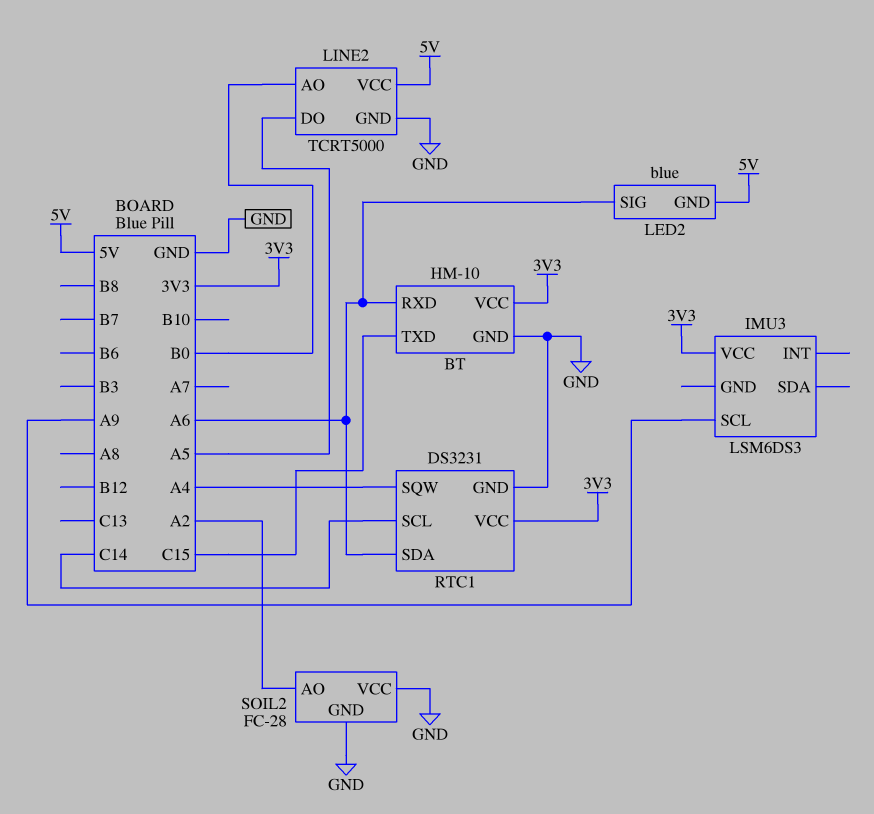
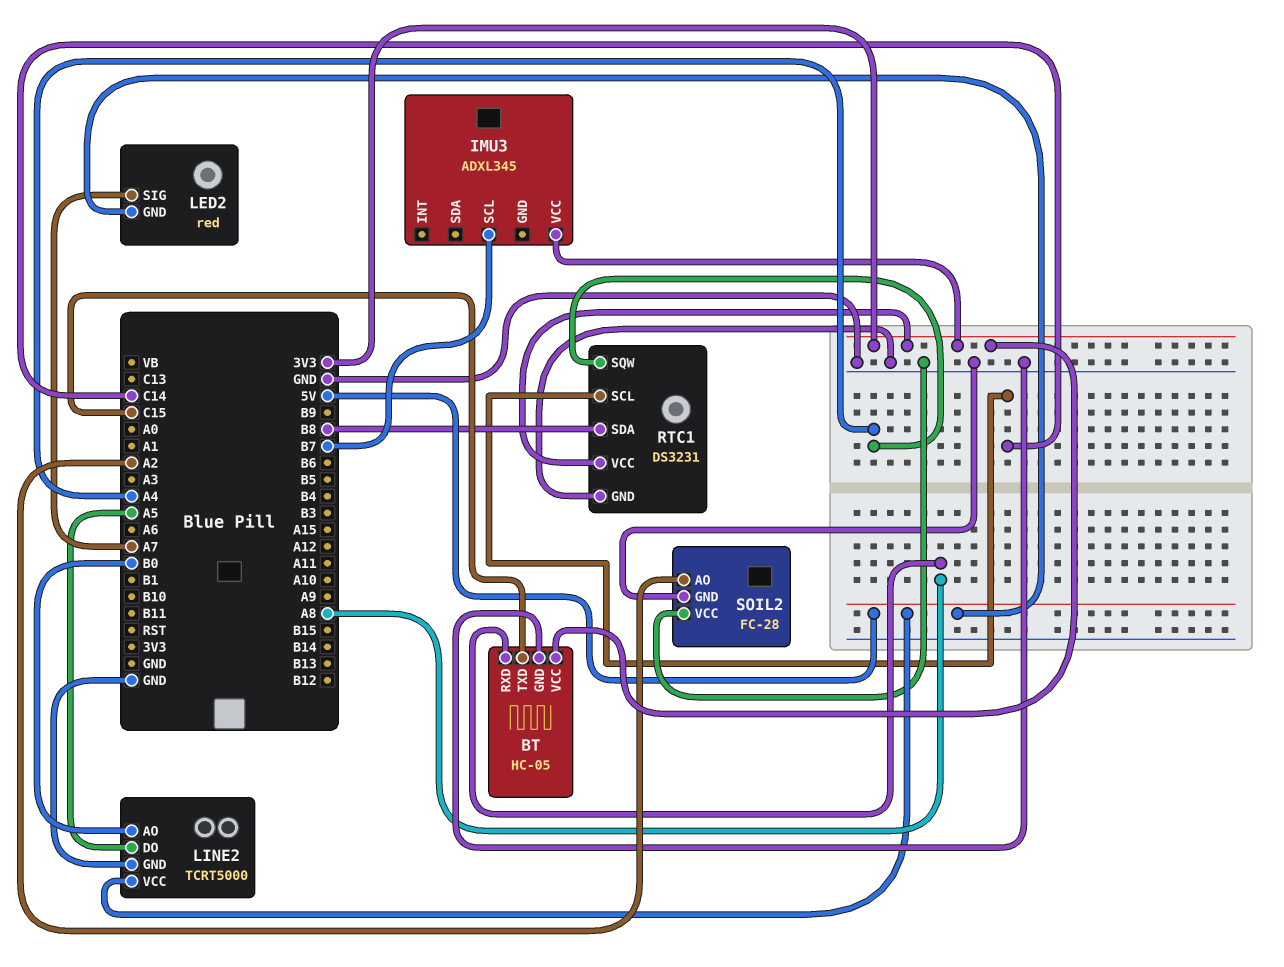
BT: HM-10 -> HC-05
BT pin RXD: A6 -> A8
IMU3: LSM6DS3 -> ADXL345
IMU3 pin SCL: A9 -> B7
LED2: blue -> red
LED2 pin SIG: A6 -> A7
RTC1 pin SDA: A6 -> B8

